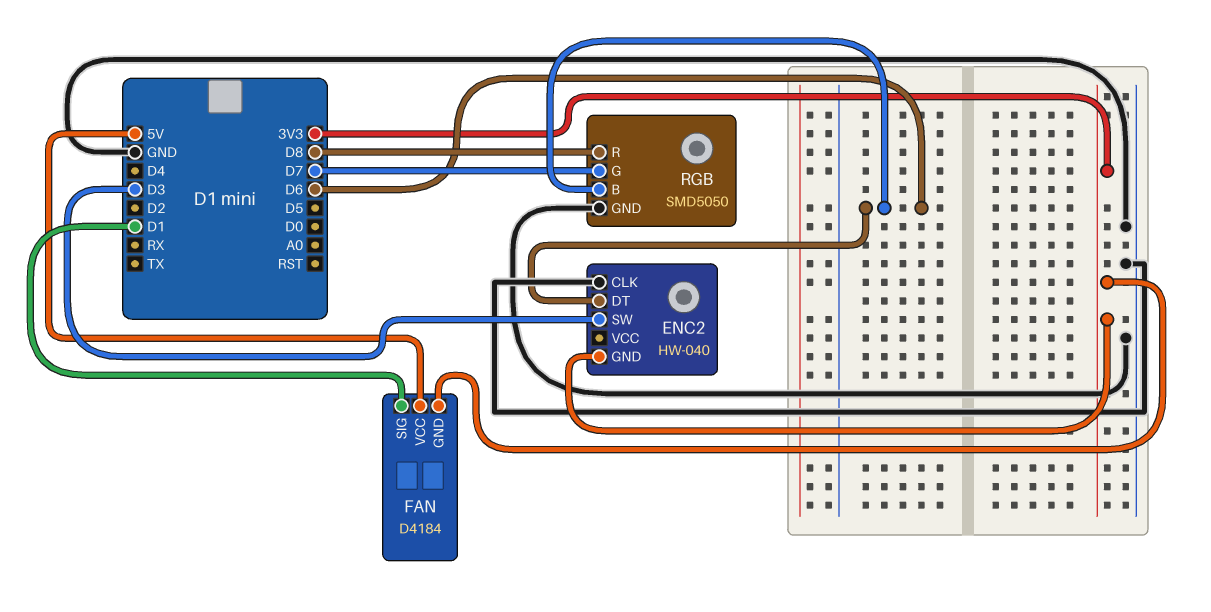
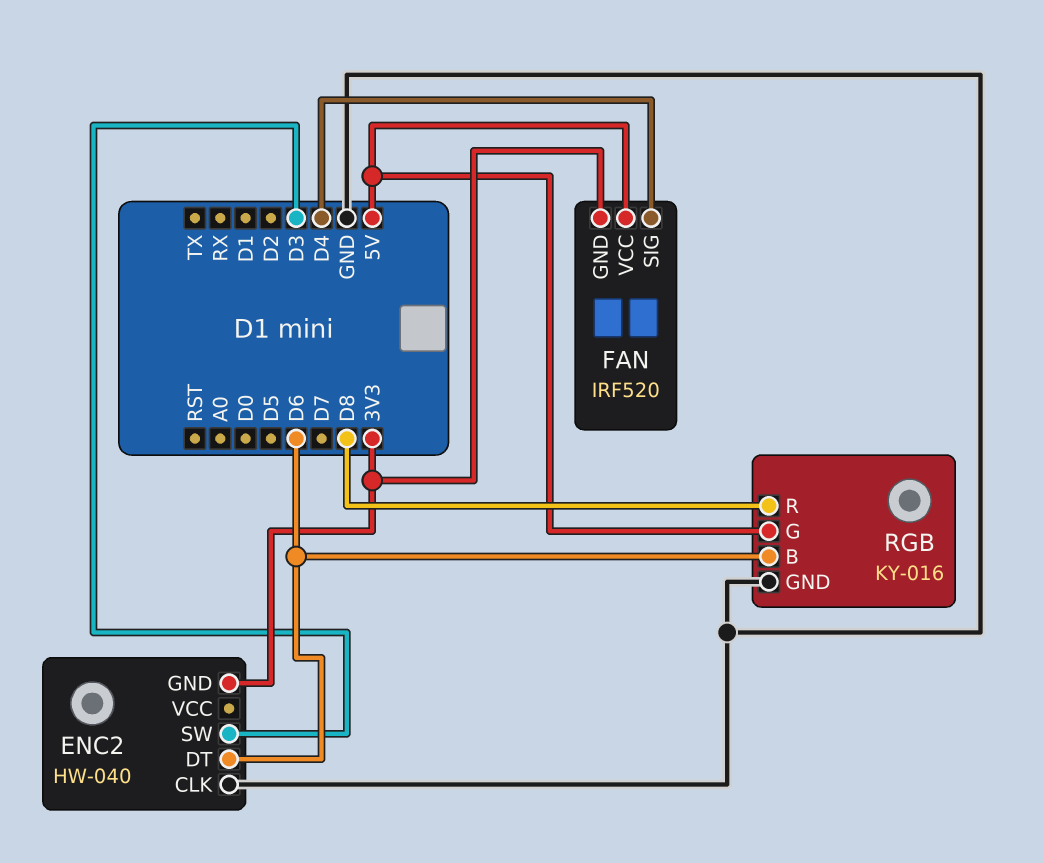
FAN: D4184 -> IRF520
FAN pin SIG: D1 -> D4
RGB: SMD5050 -> KY-016
RGB pin G: D7 -> 5V

